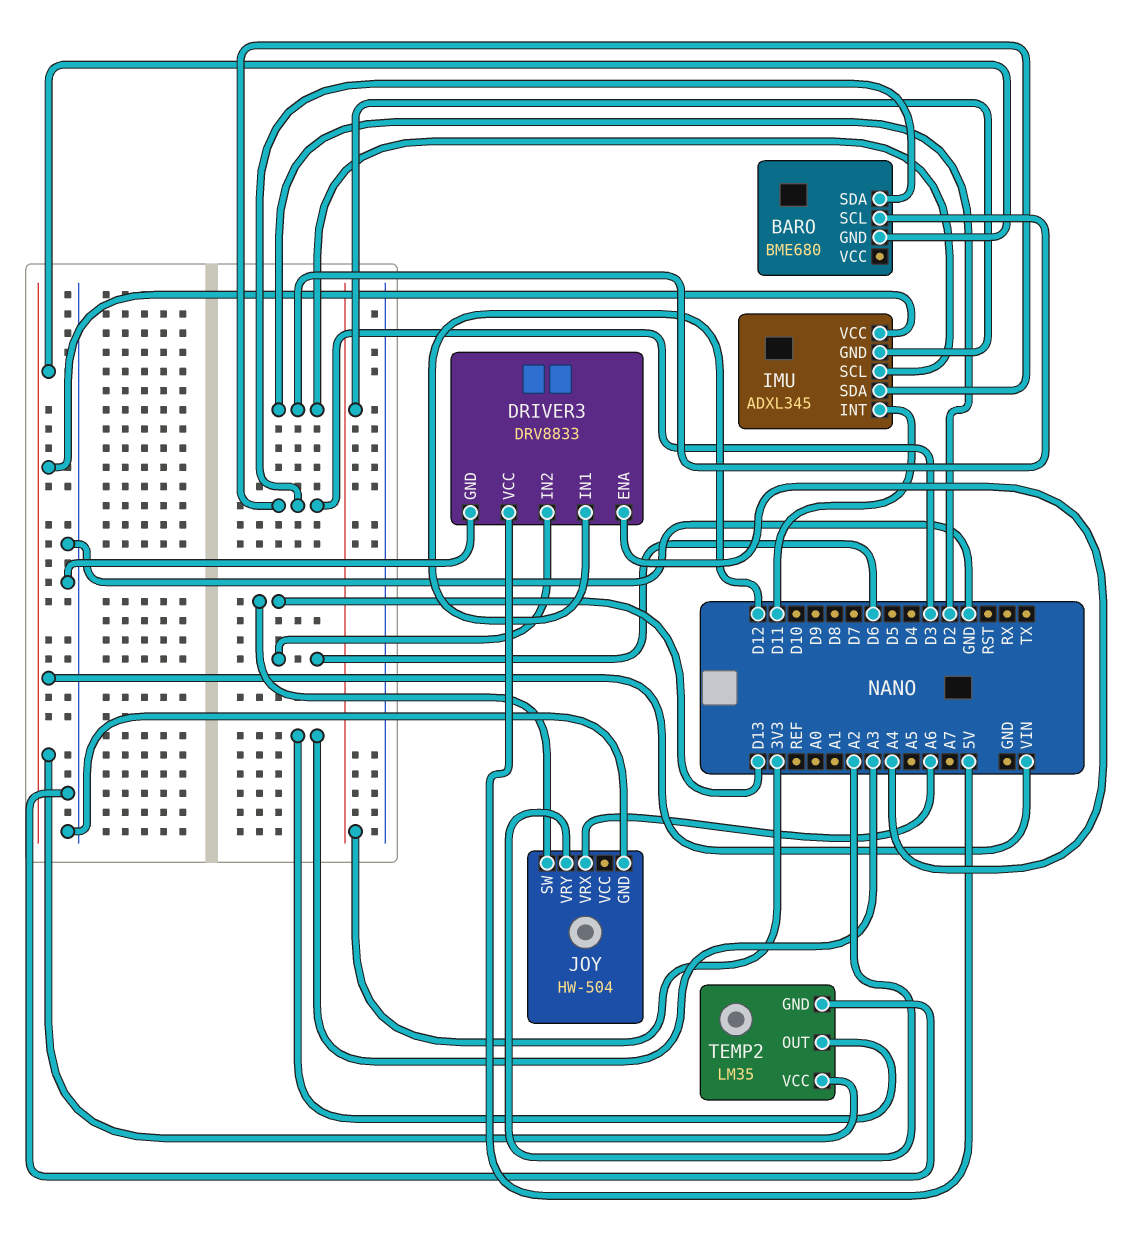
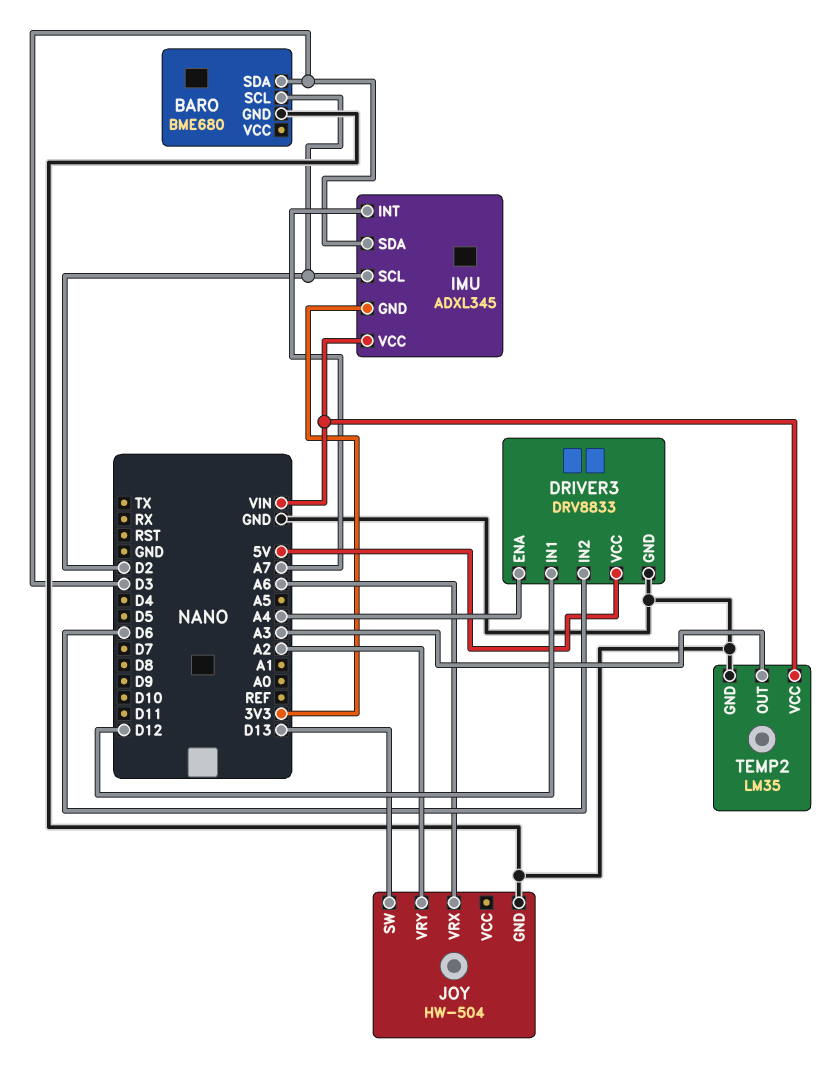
BARO pin GND: VIN -> GND
IMU pin INT: D11 -> A7

